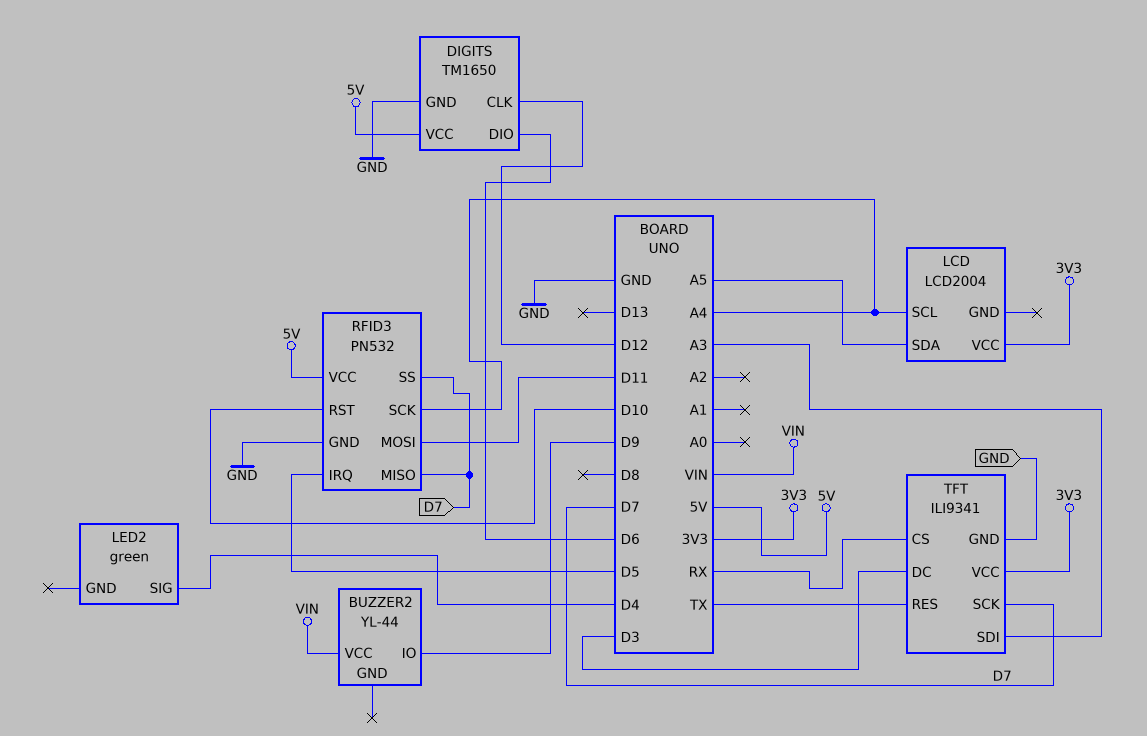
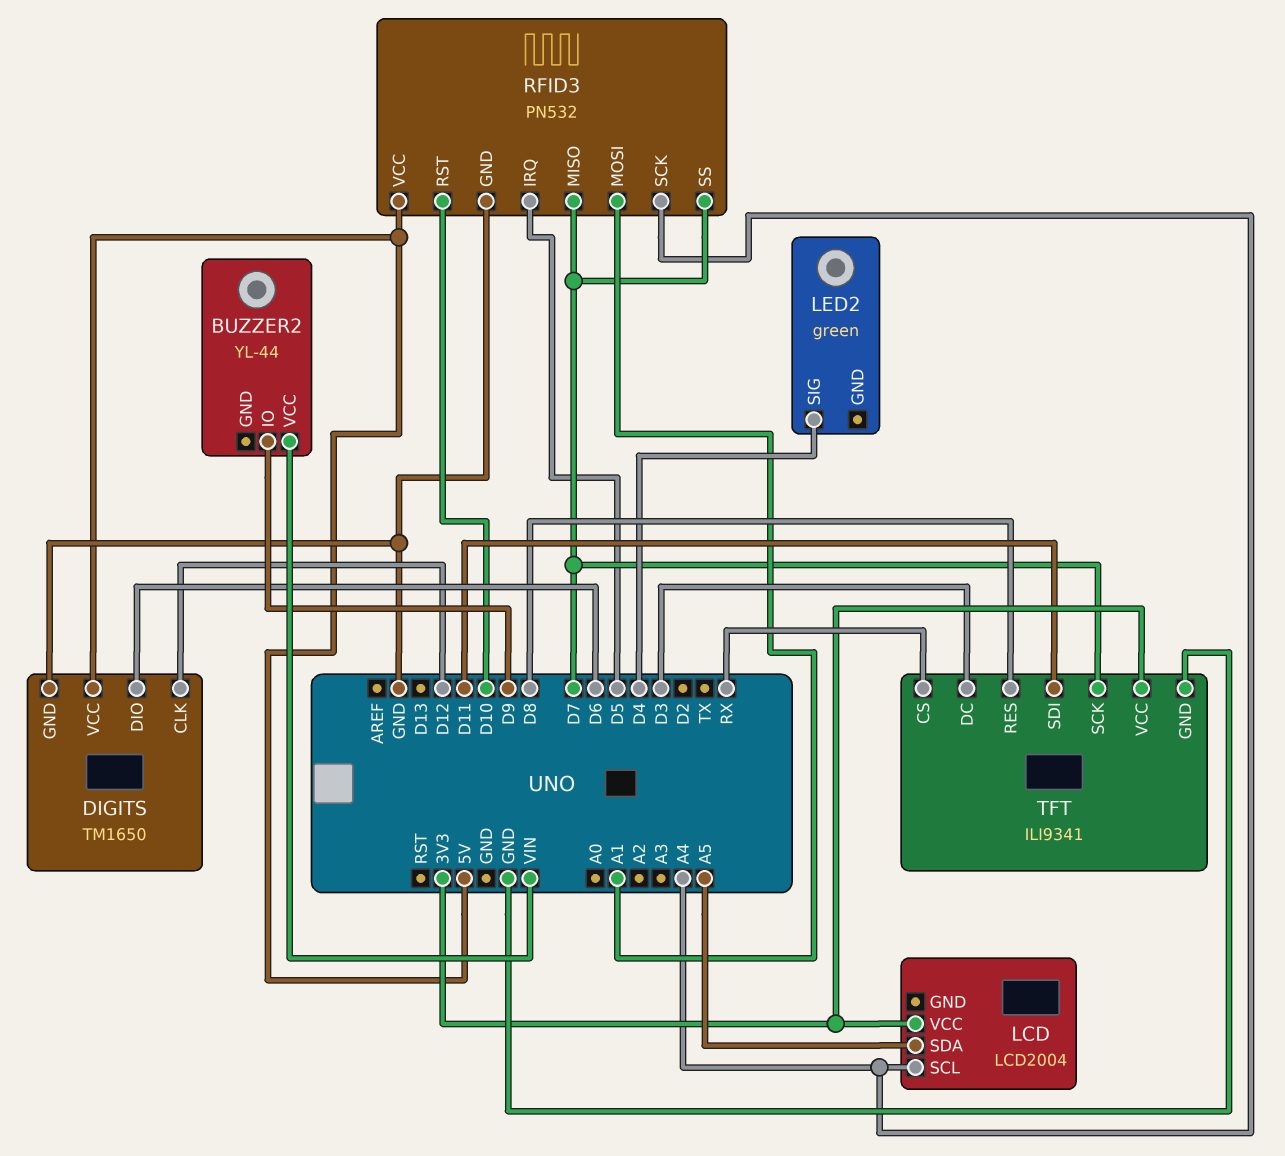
RFID3 pin MOSI: D11 -> A1
TFT pin RES: TX -> D8
TFT pin SDI: A3 -> D11

